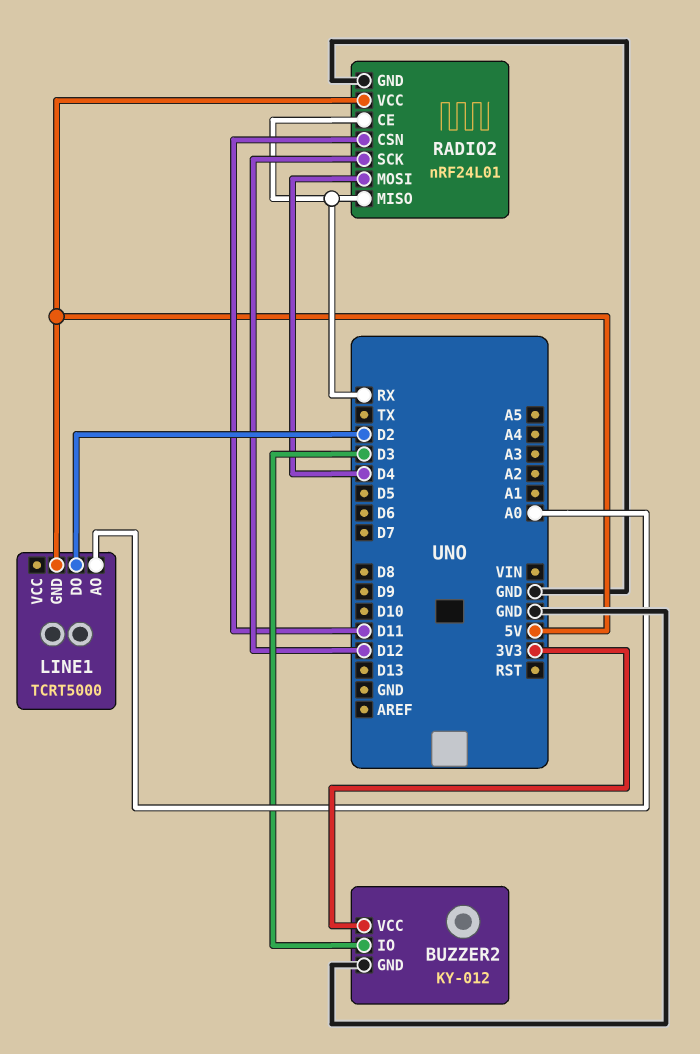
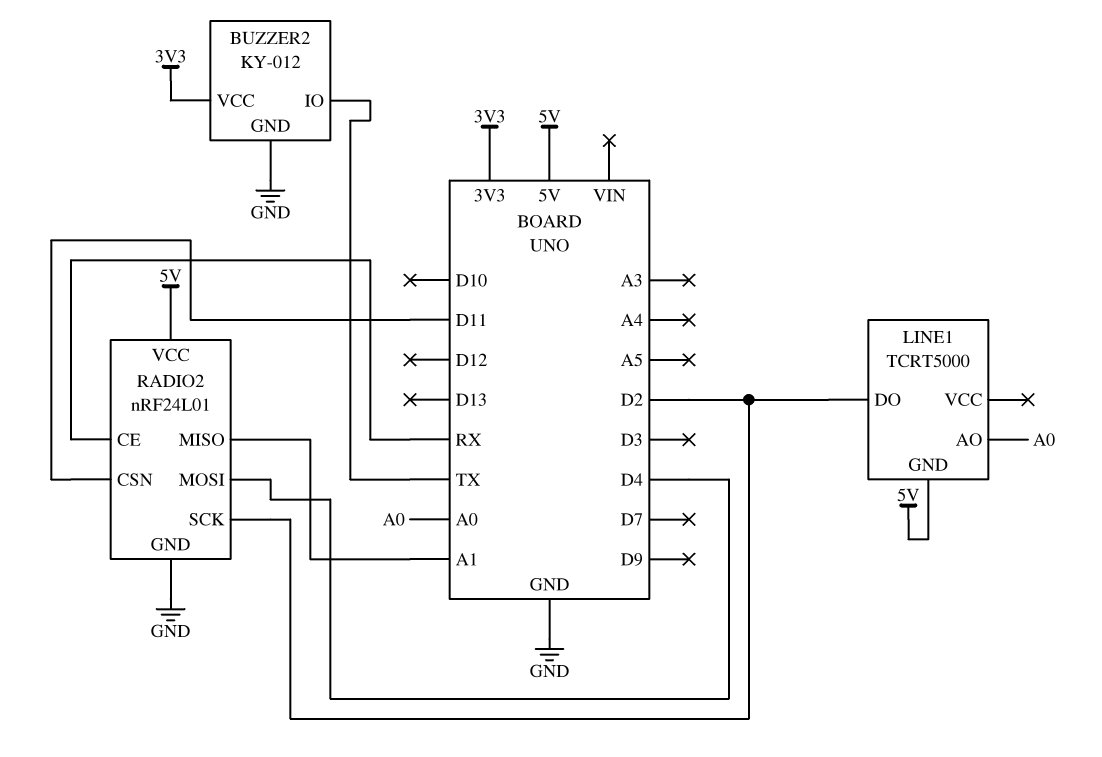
BUZZER2 pin IO: D3 -> TX
RADIO2 pin MISO: RX -> A1
RADIO2 pin SCK: D12 -> D2

